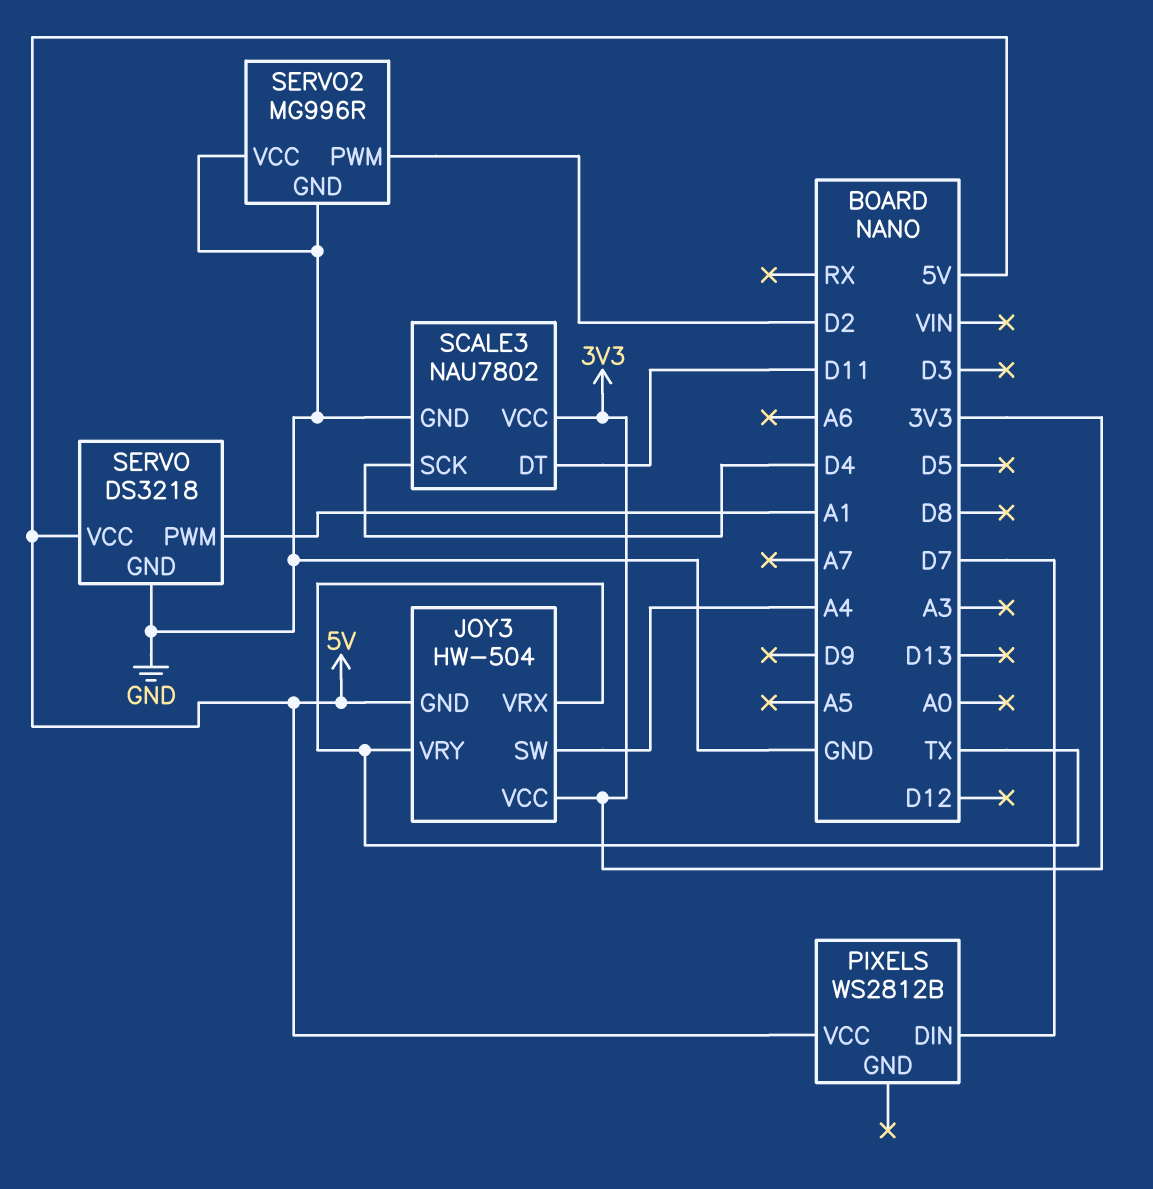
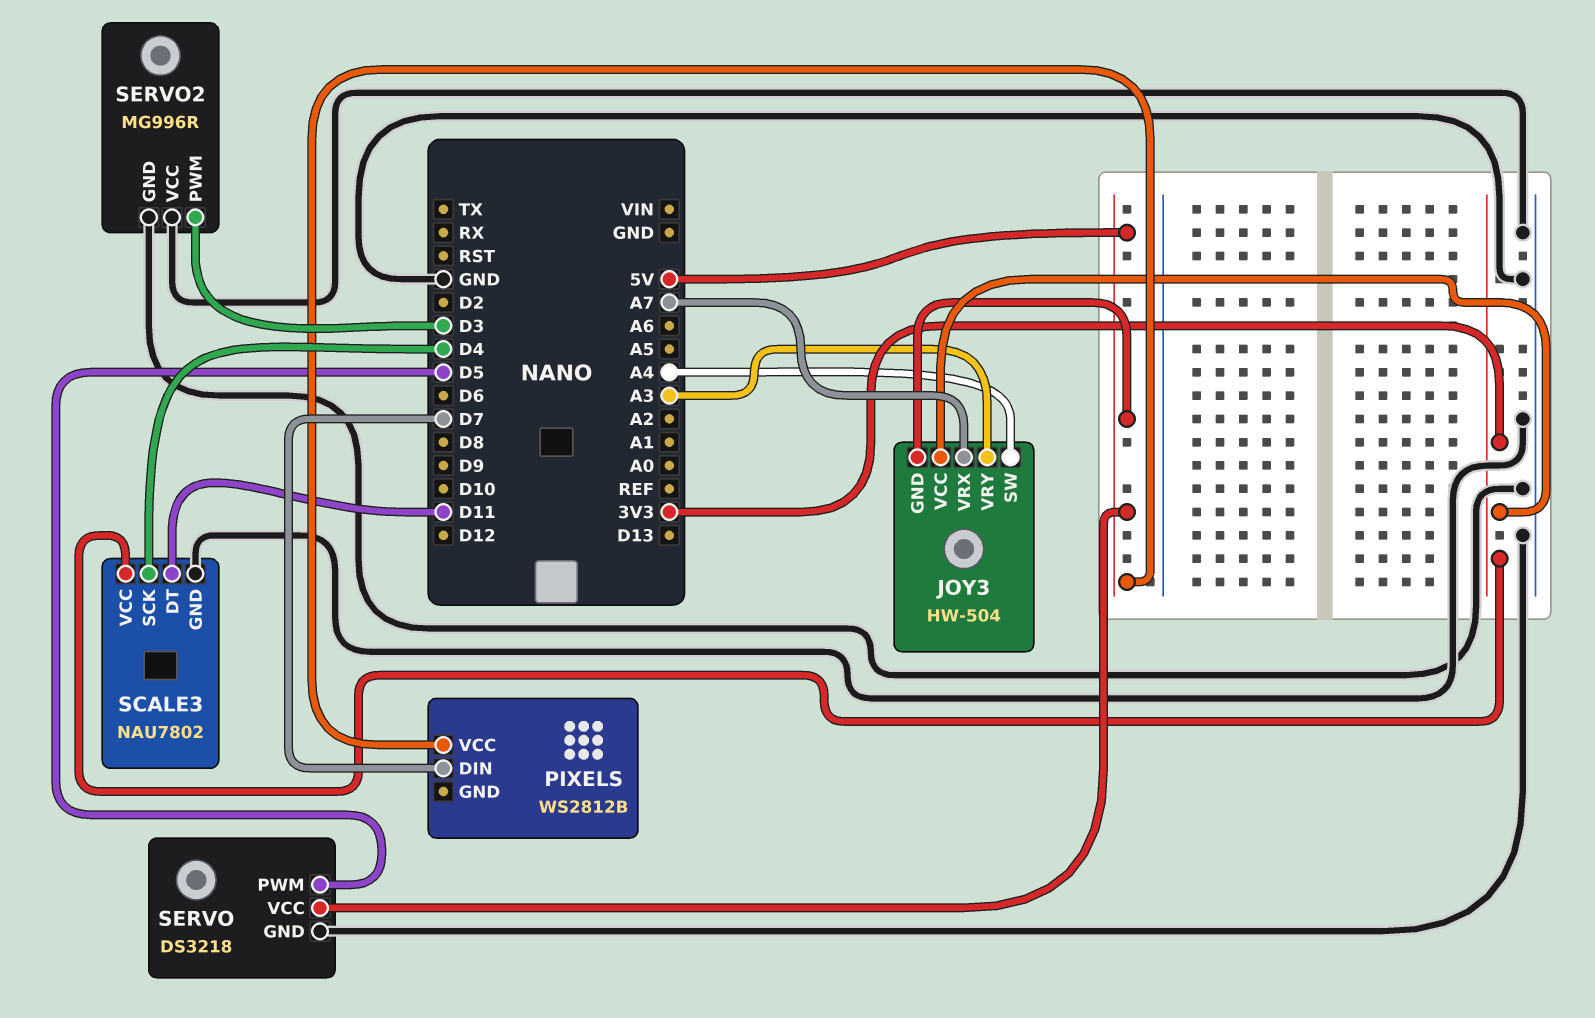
JOY3 pin VRX: TX -> A7
JOY3 pin VRY: TX -> A3
SERVO pin PWM: A1 -> D5
SERVO2 pin PWM: D2 -> D3

